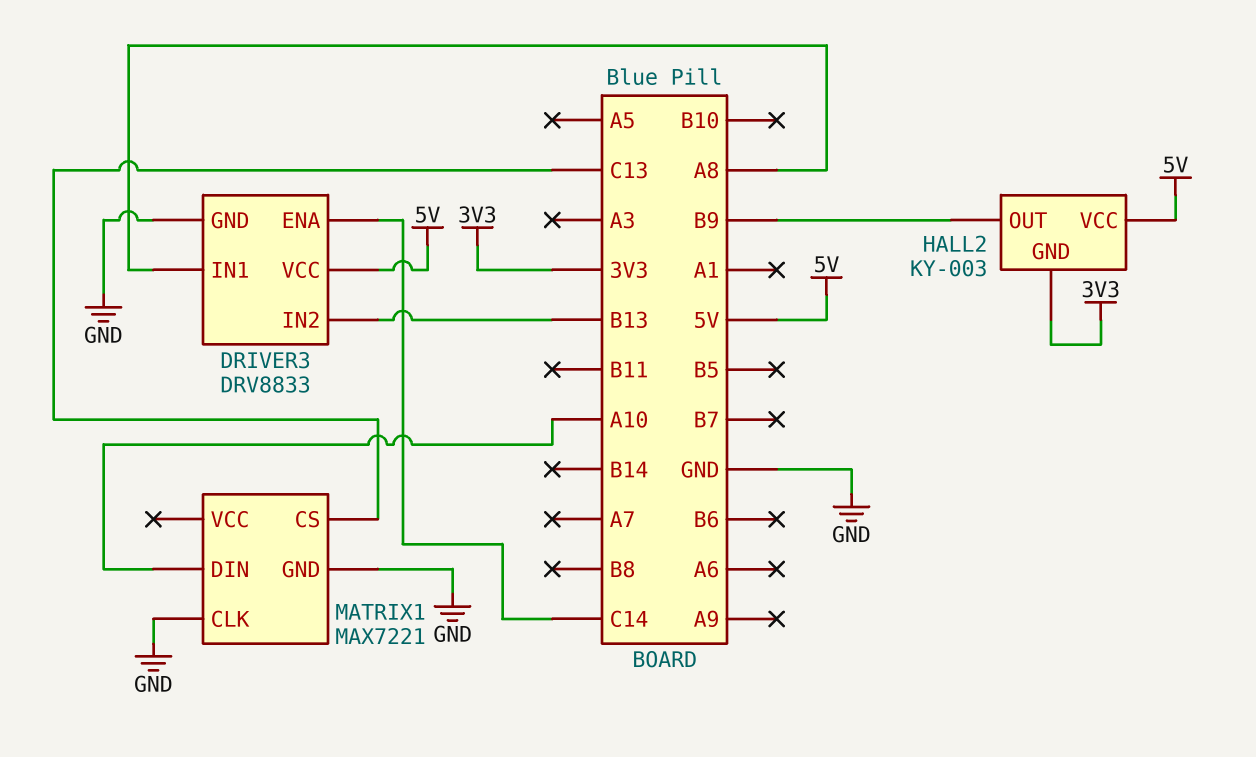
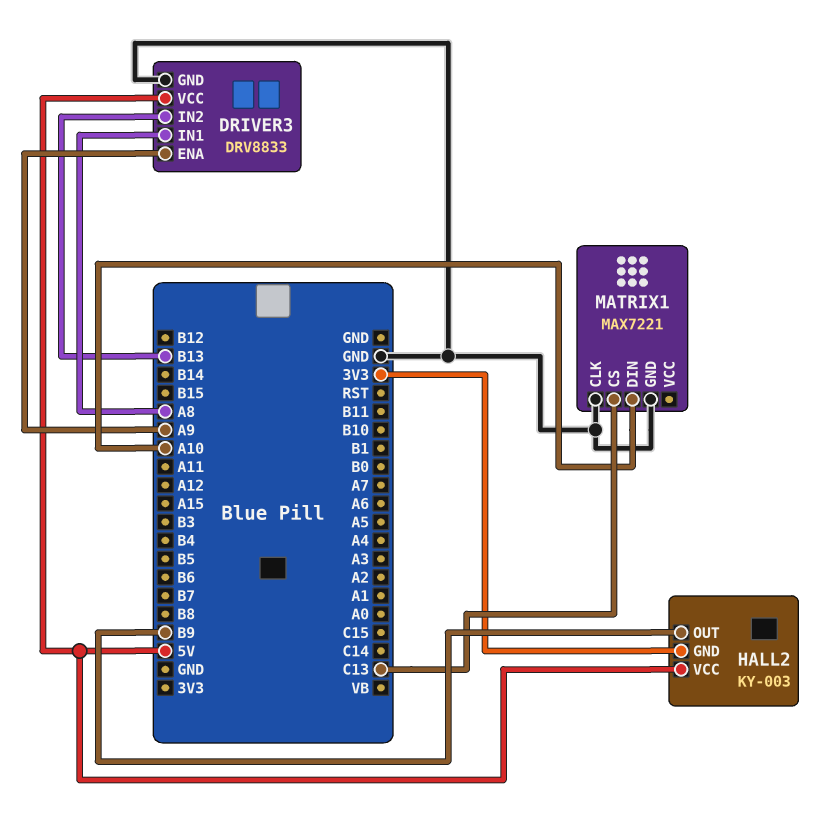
DRIVER3 pin ENA: C14 -> A9

